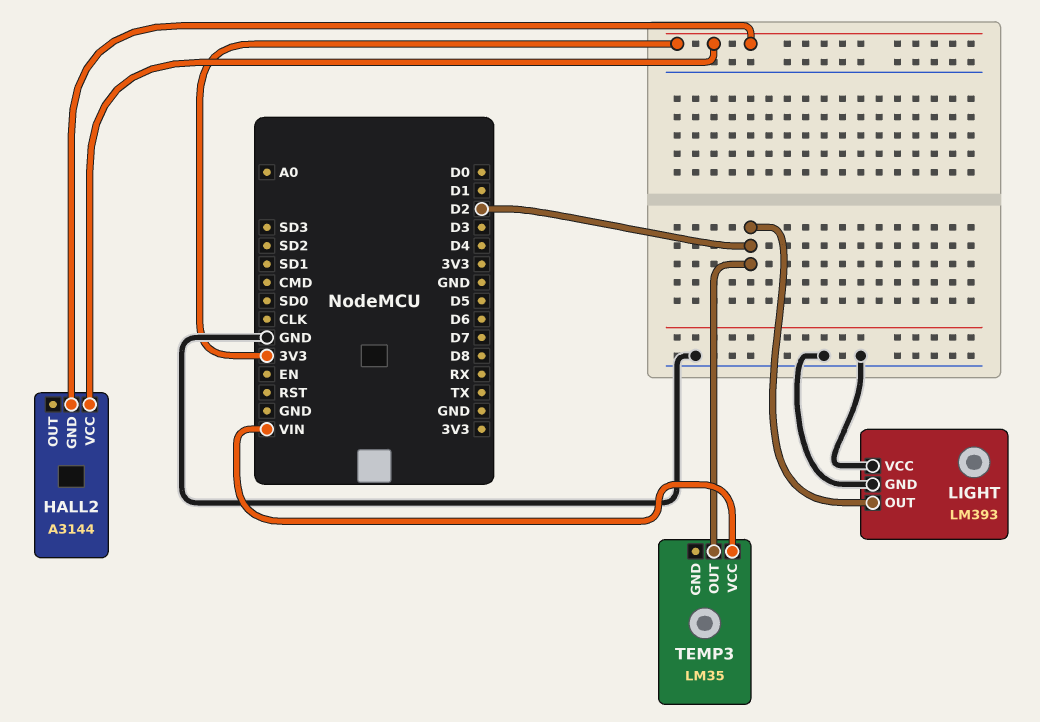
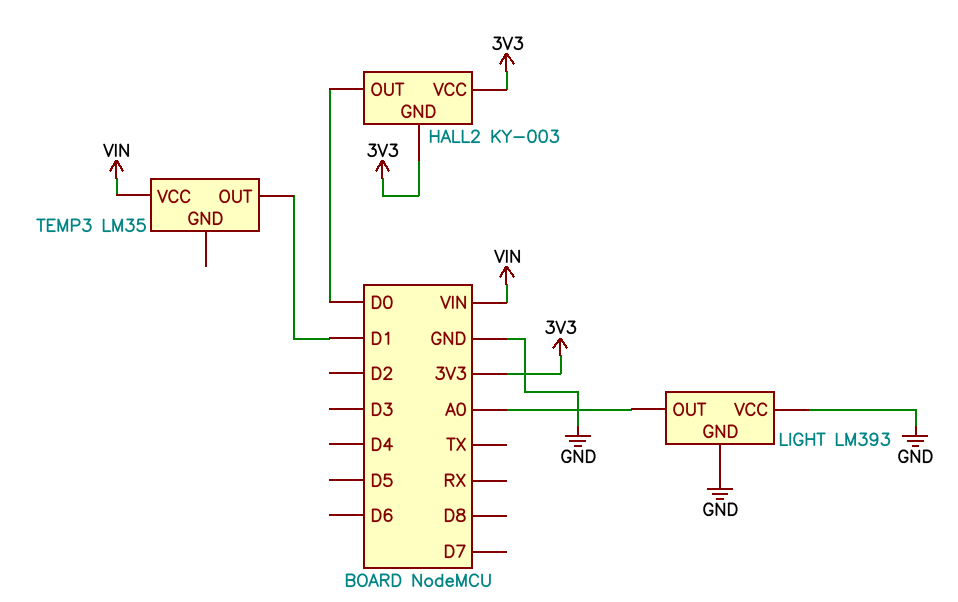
HALL2: A3144 -> KY-003
HALL2 pin OUT: none -> D0
LIGHT pin OUT: D2 -> A0
TEMP3 pin OUT: D2 -> D1

